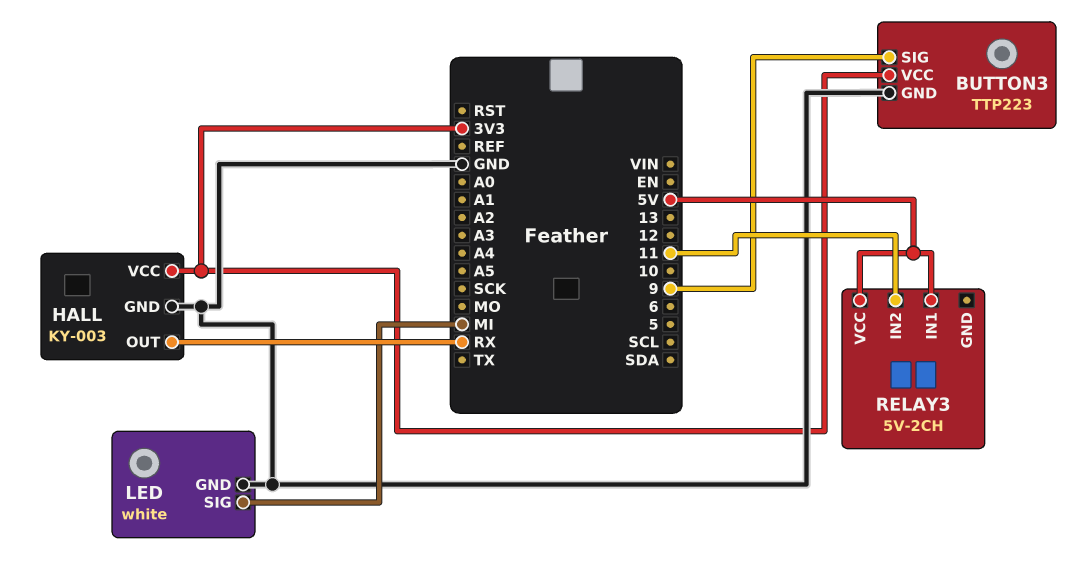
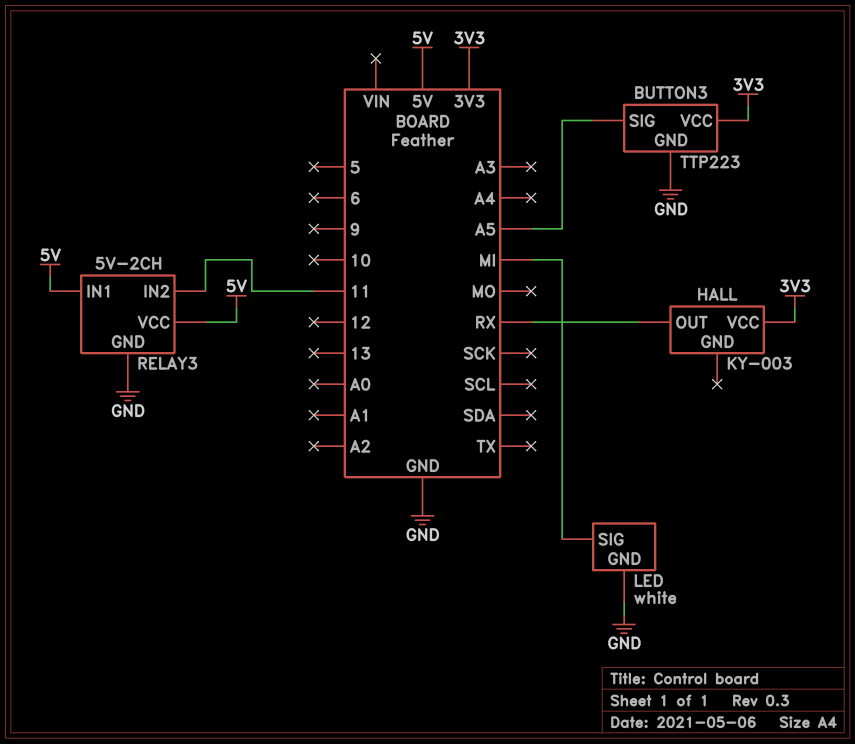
BUTTON3 pin SIG: 9 -> A5
HALL pin GND: GND -> none
RELAY3 pin GND: none -> GND

